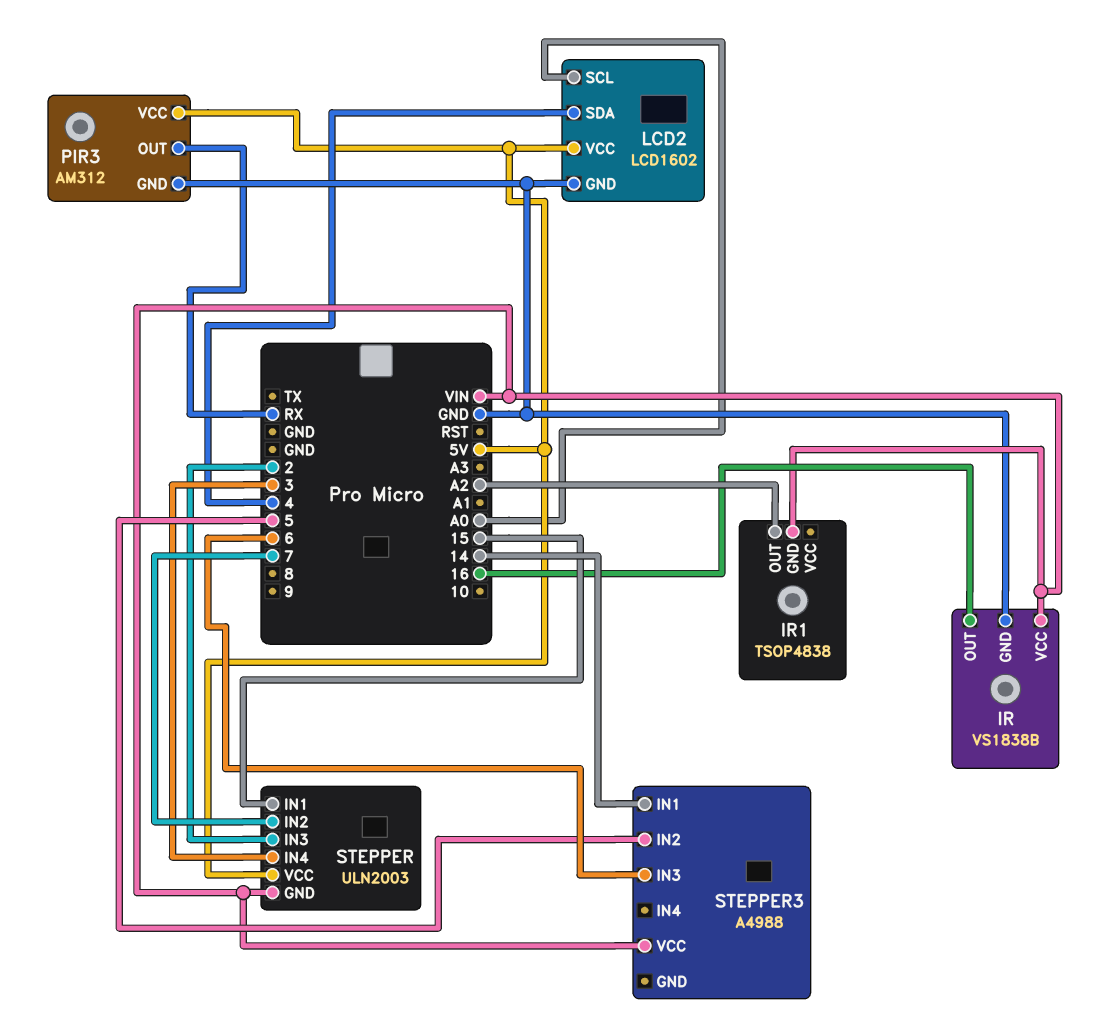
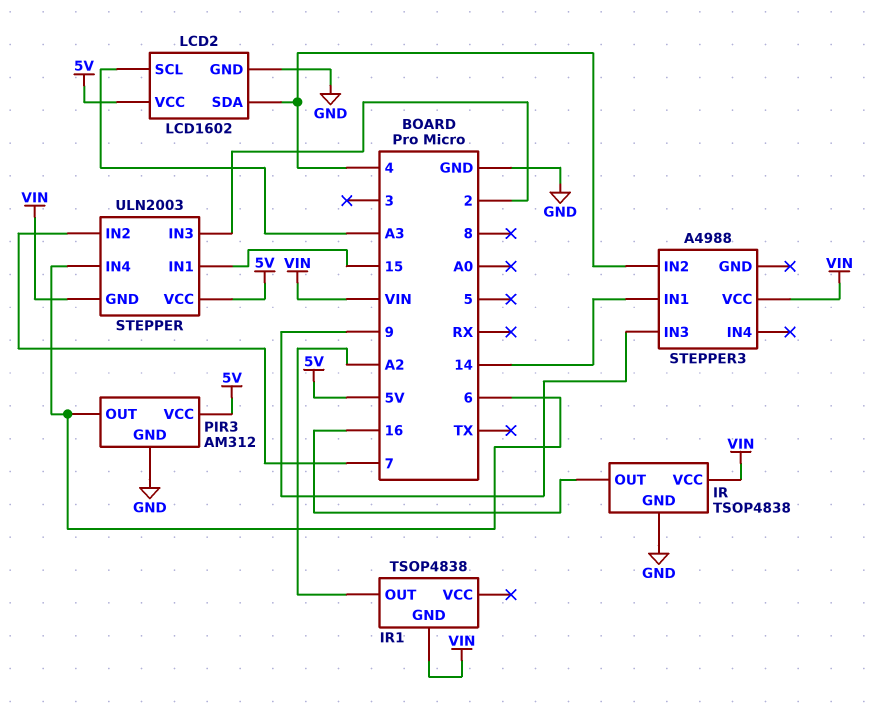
IR: VS1838B -> TSOP4838
LCD2 pin SCL: A0 -> A3
PIR3 pin OUT: RX -> 6
STEPPER pin IN4: 3 -> 6
STEPPER3 pin IN2: 5 -> 4
STEPPER3 pin IN3: 6 -> 9

